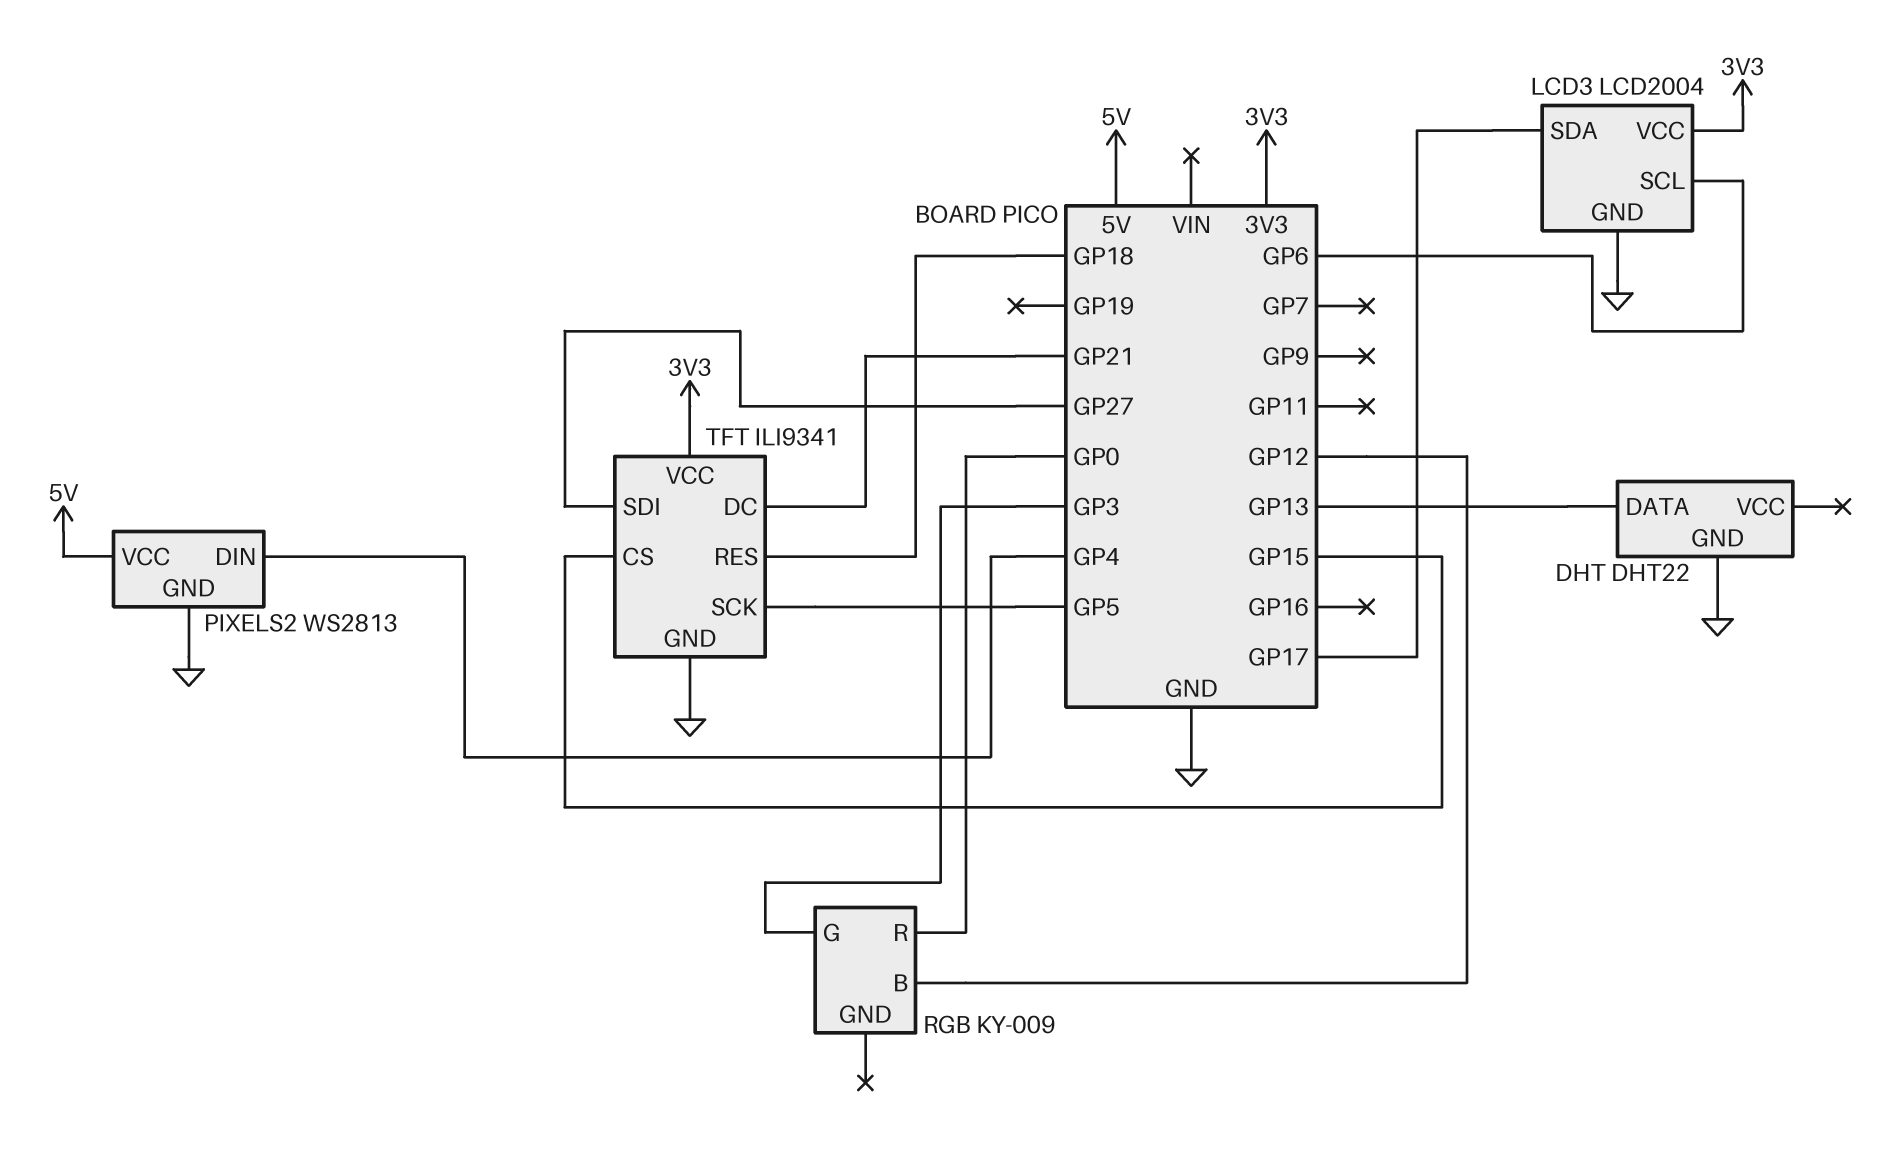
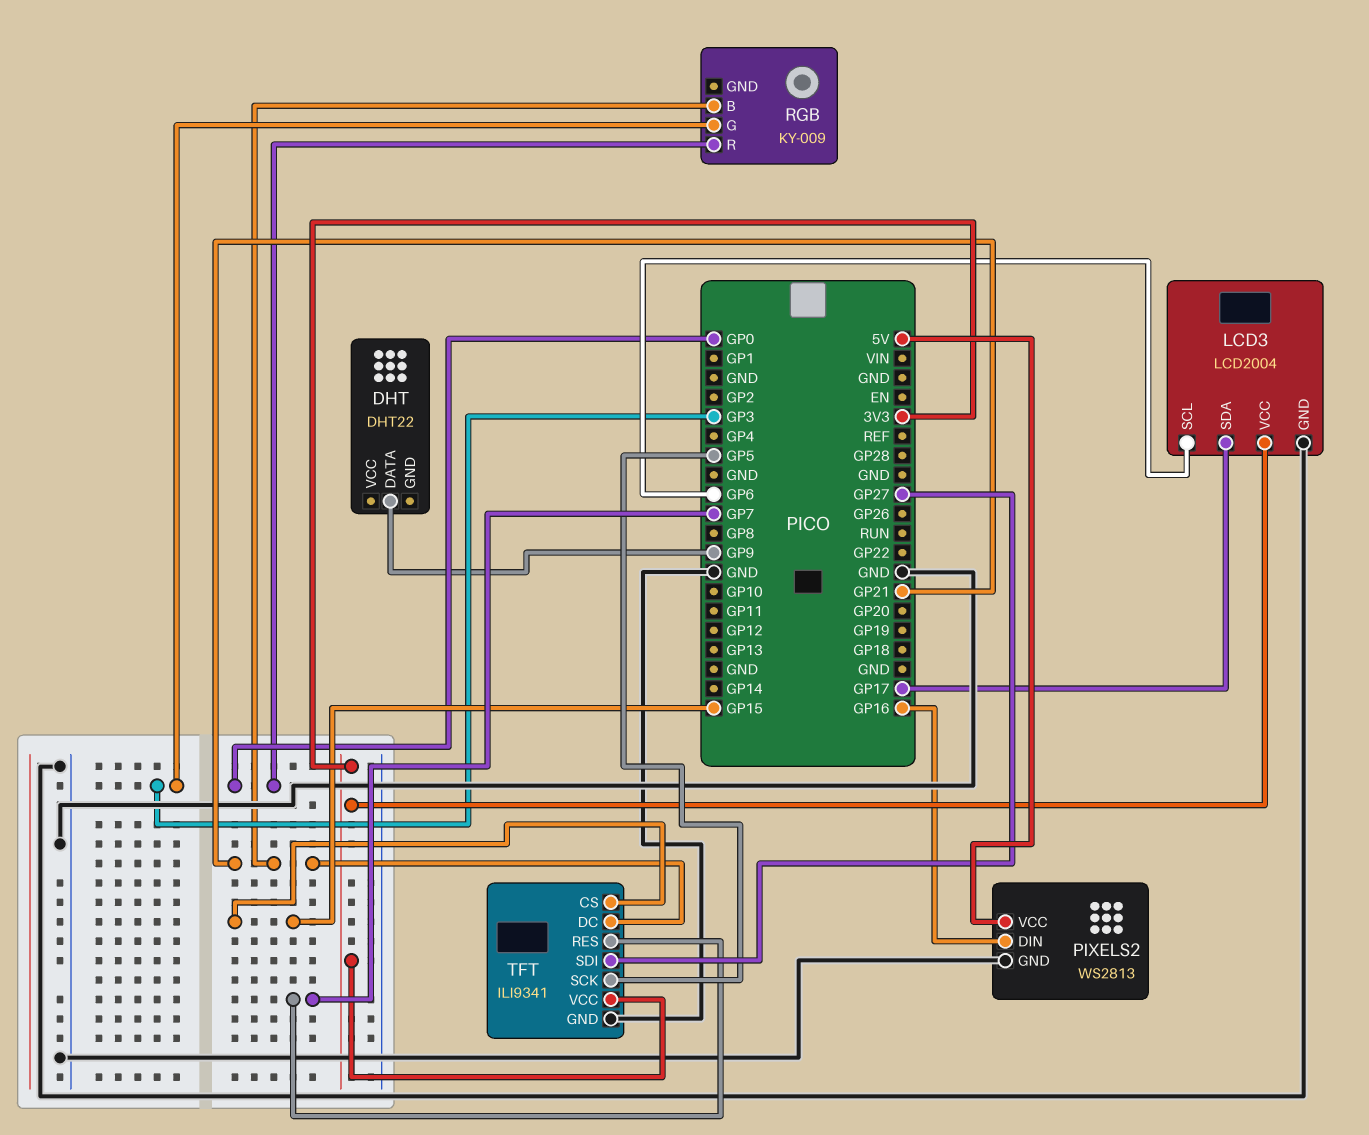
DHT pin DATA: GP13 -> GP9
DHT pin GND: GND -> none
PIXELS2 pin DIN: GP4 -> GP16
RGB pin B: GP12 -> GP21
TFT pin RES: GP18 -> GP7

